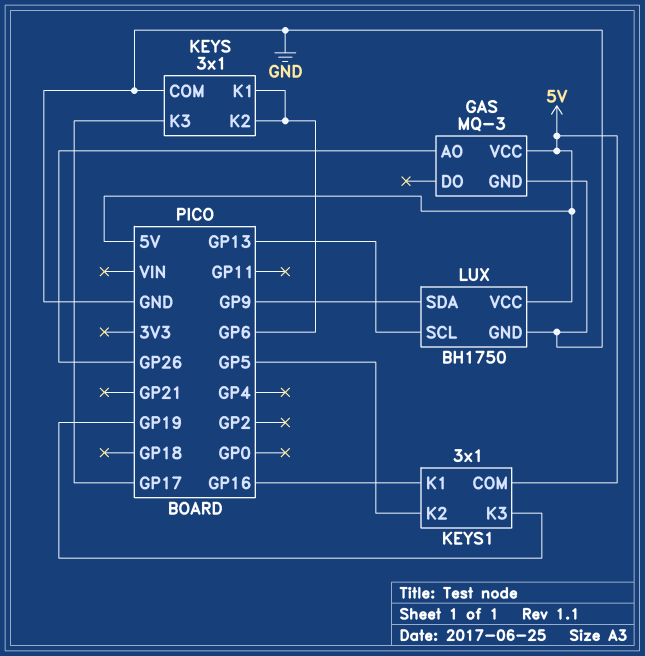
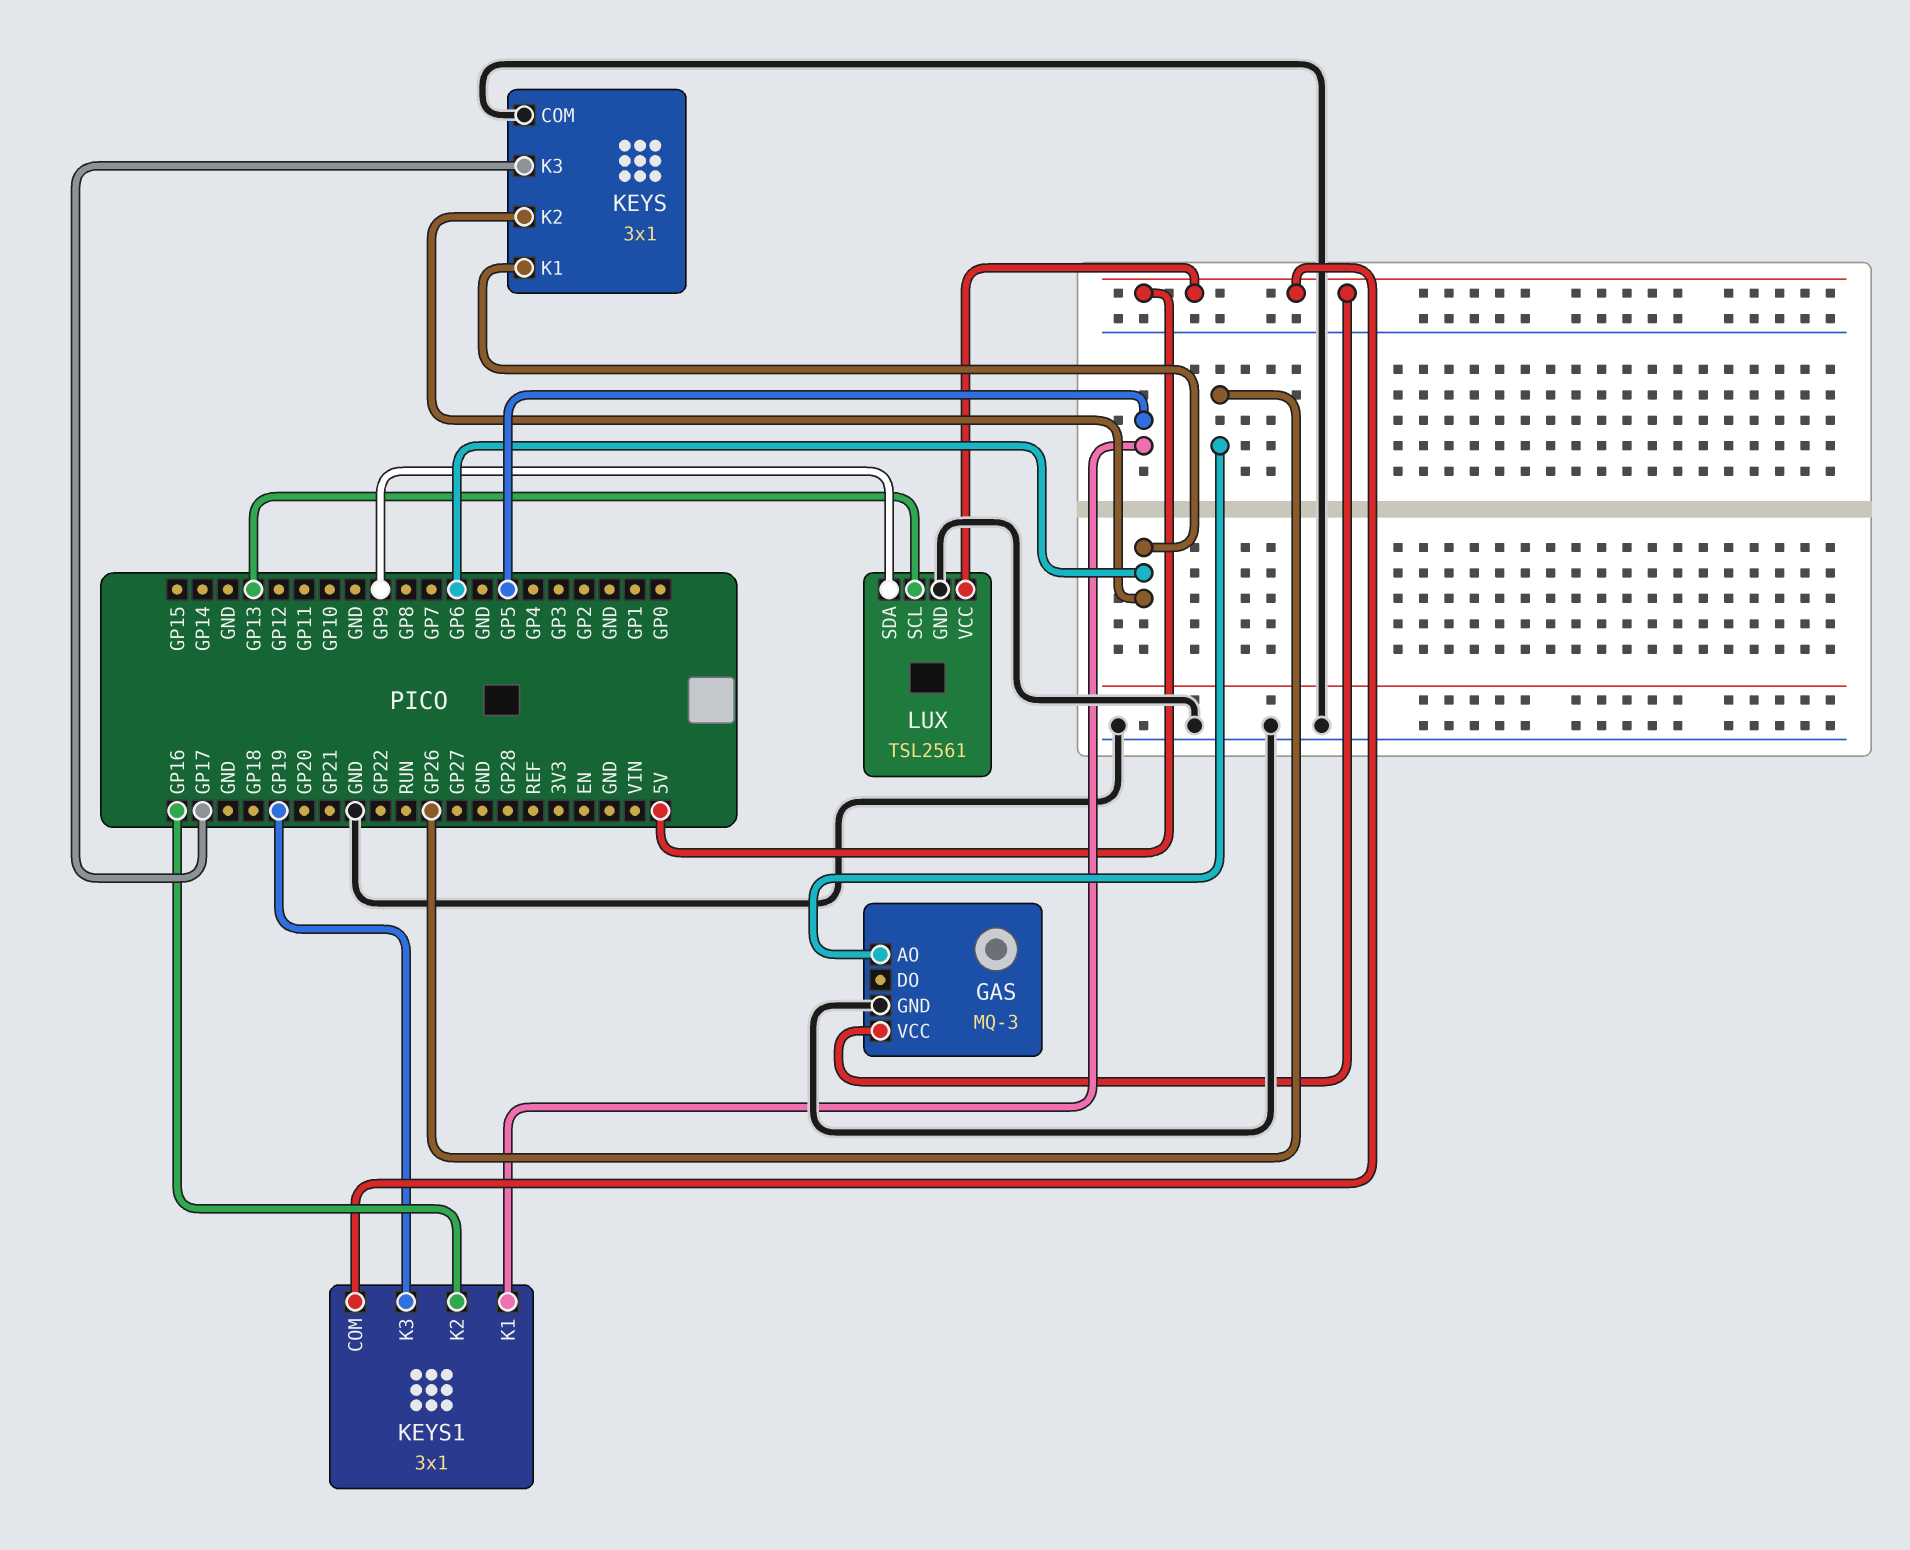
KEYS1 pin K1: GP16 -> GP5
KEYS1 pin K2: GP5 -> GP16
LUX: BH1750 -> TSL2561

